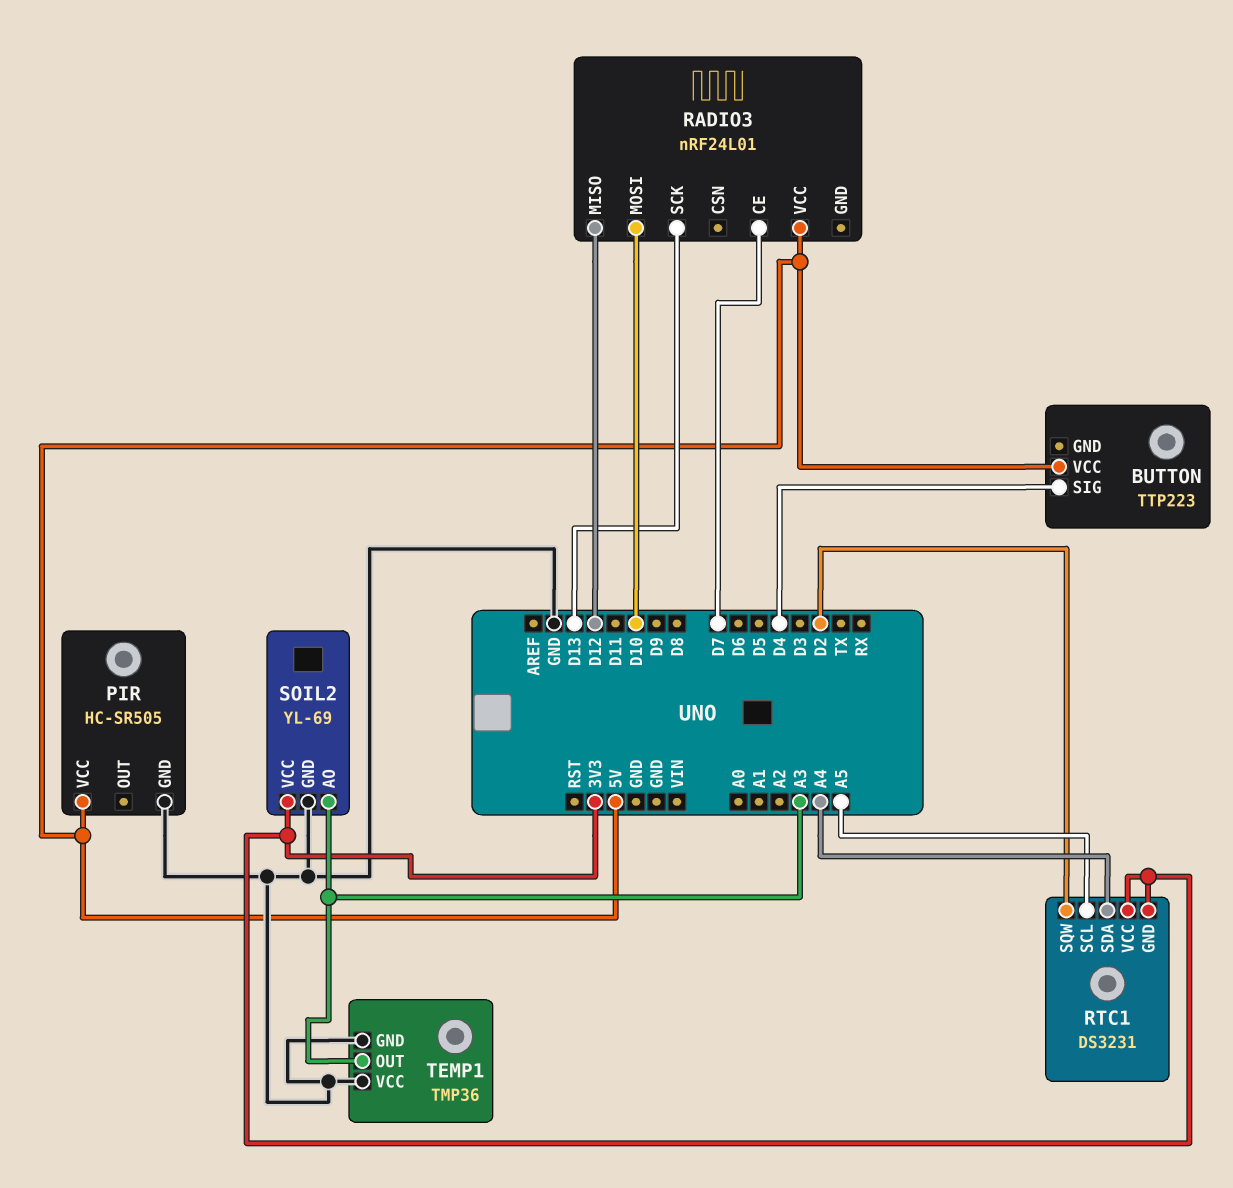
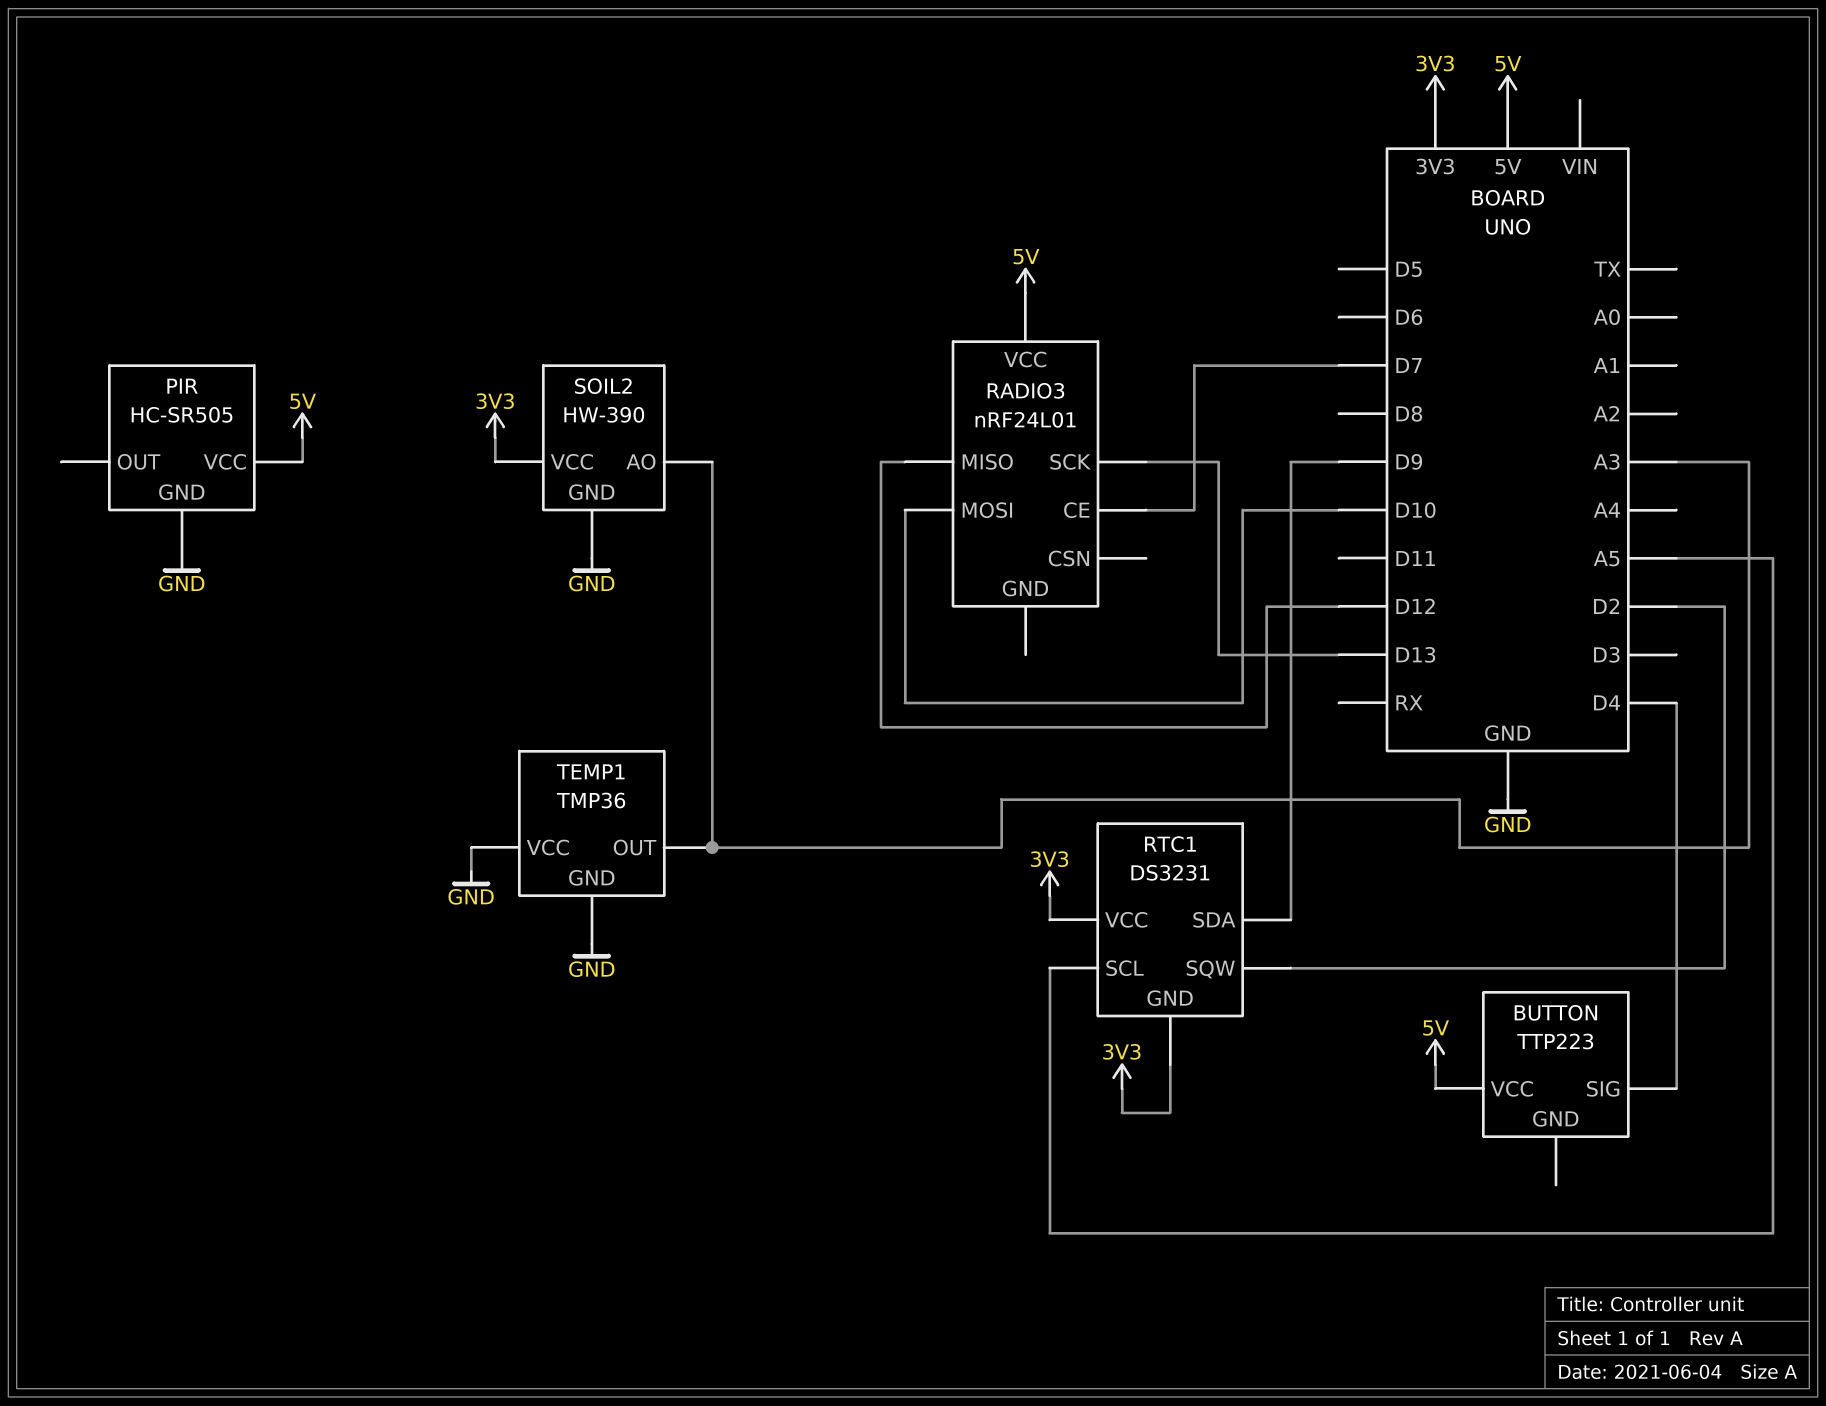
RTC1 pin SDA: A4 -> D9
SOIL2: YL-69 -> HW-390

